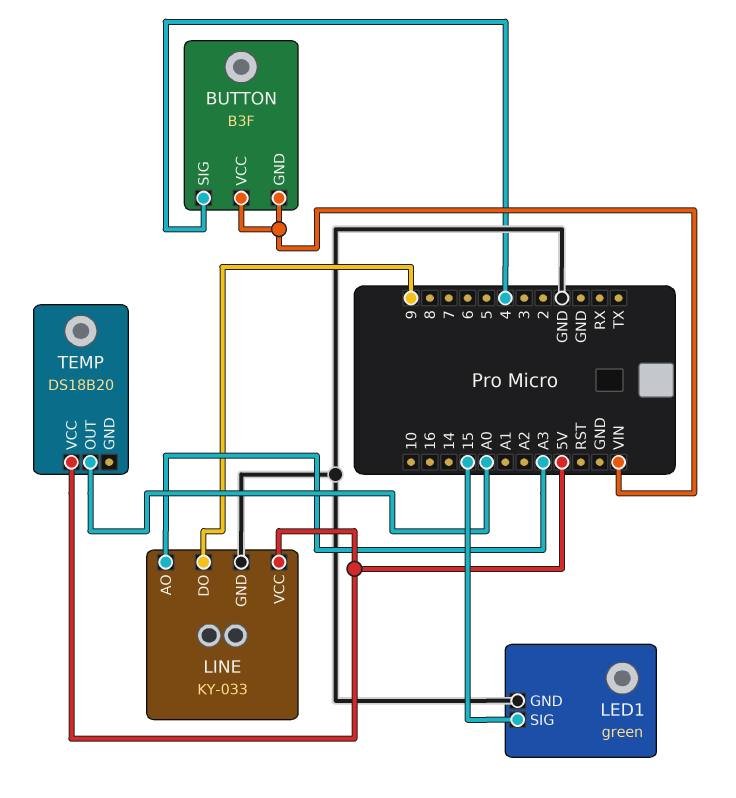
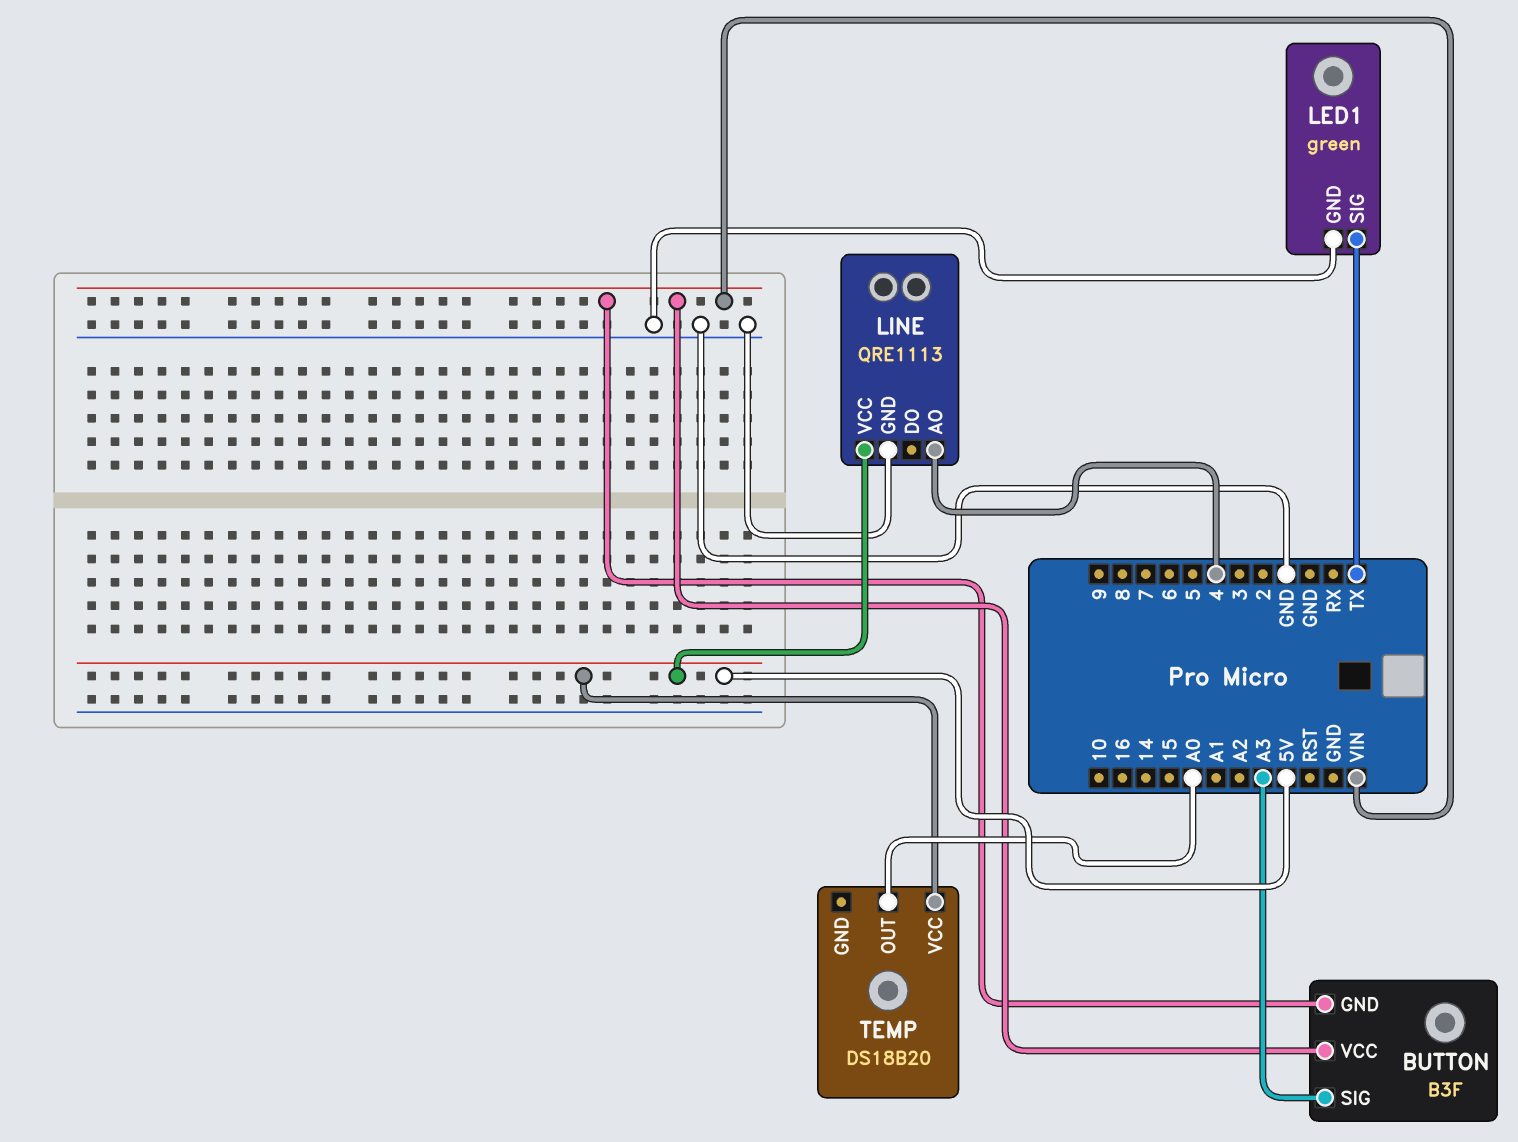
BUTTON pin SIG: 4 -> A3
LED1 pin SIG: 15 -> TX
LINE: KY-033 -> QRE1113
LINE pin AO: A3 -> 4
LINE pin DO: 9 -> none

